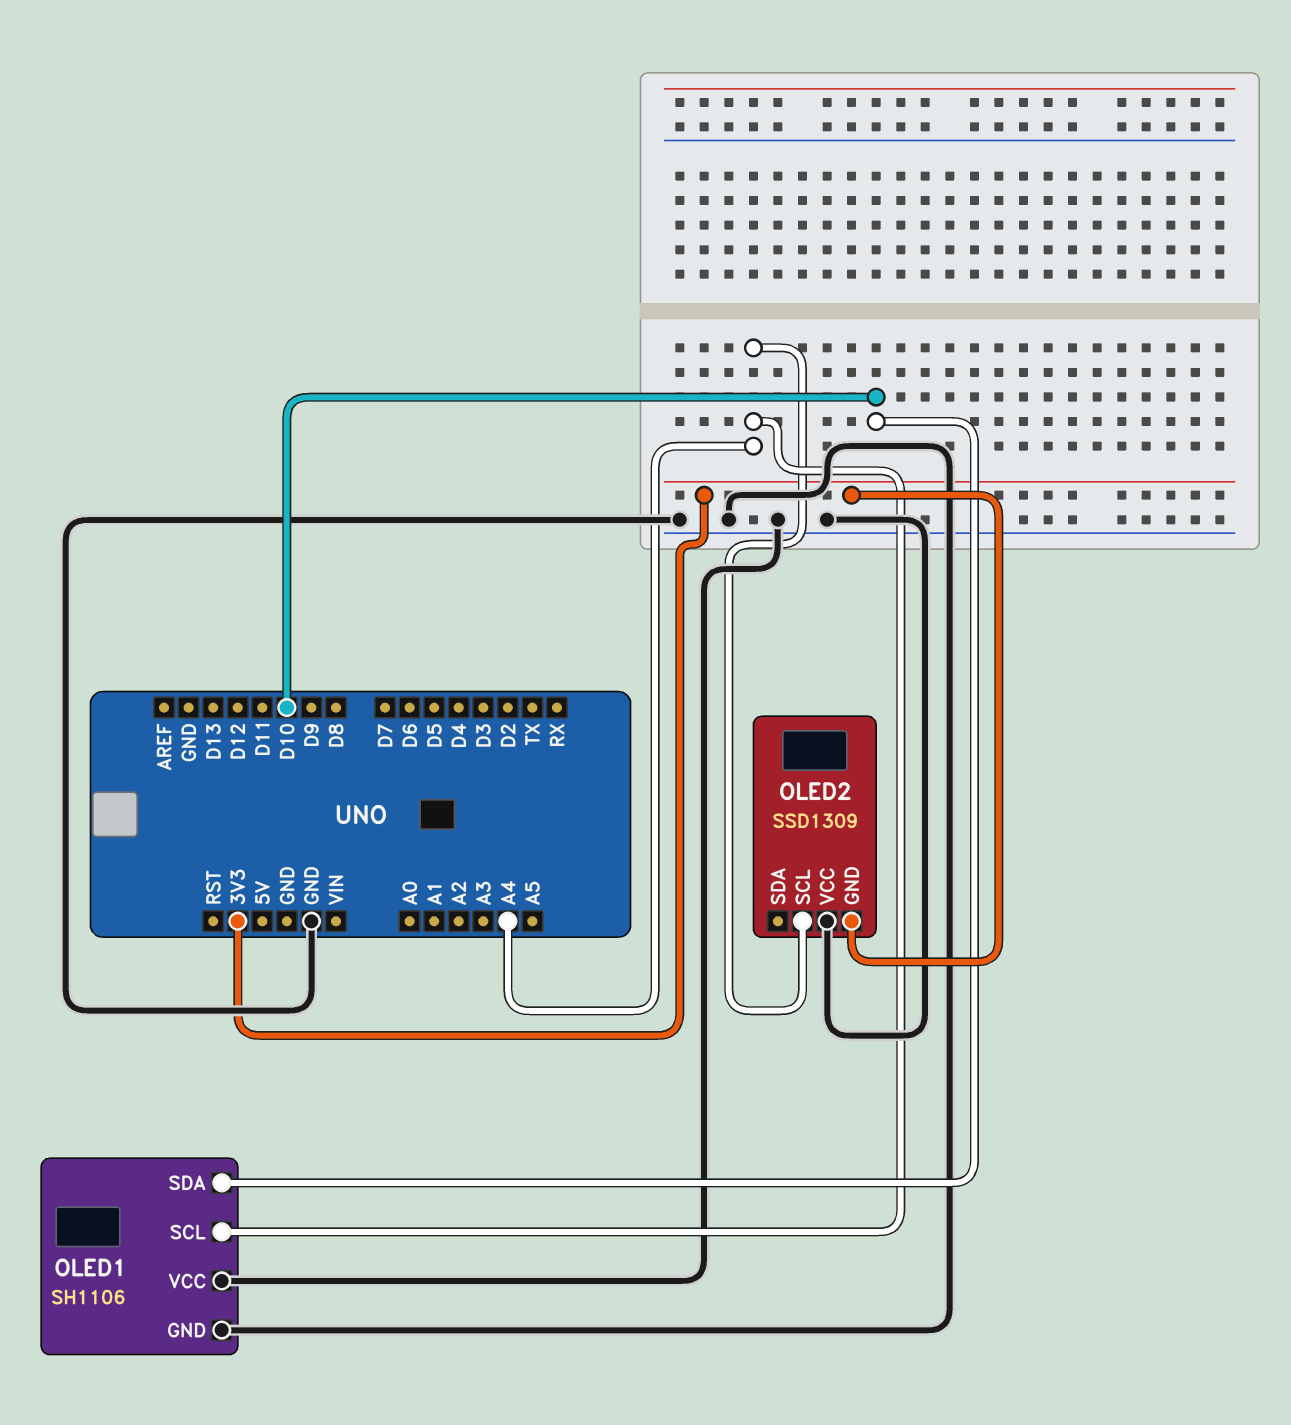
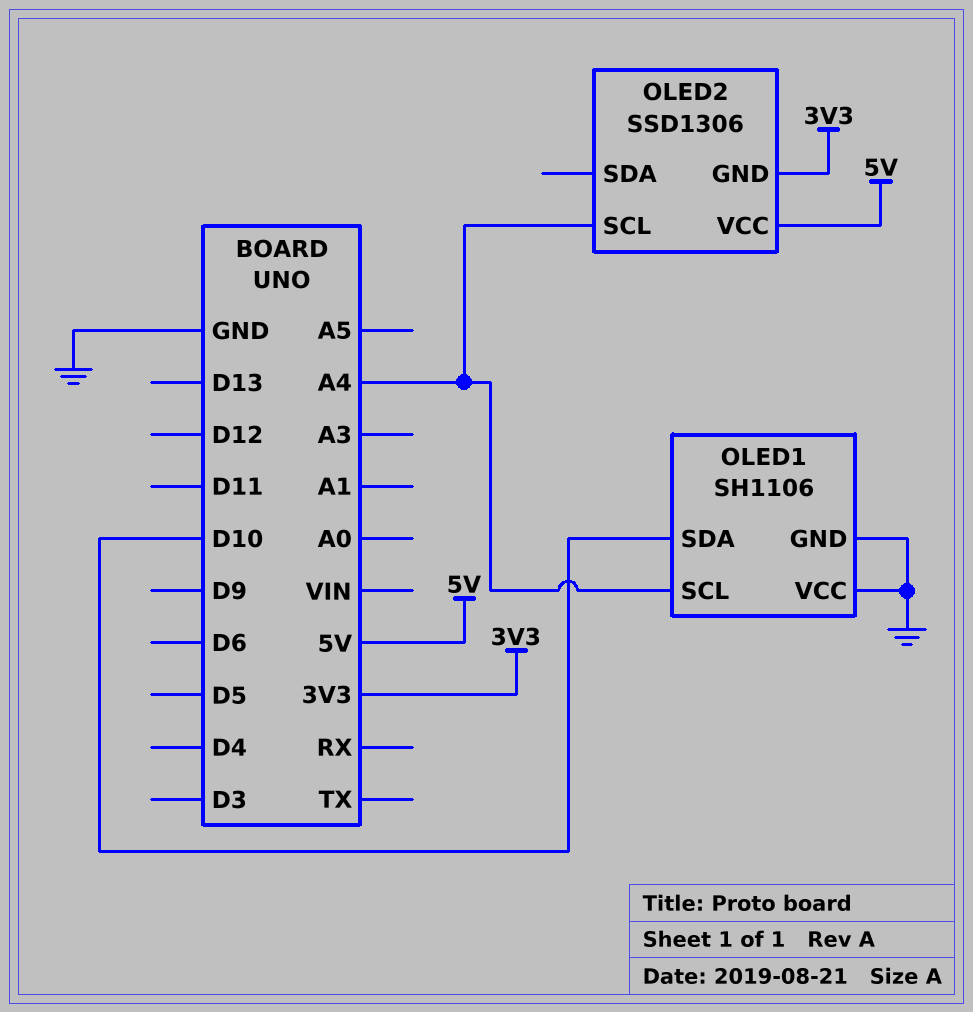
OLED2: SSD1309 -> SSD1306
OLED2 pin VCC: GND -> 5V

